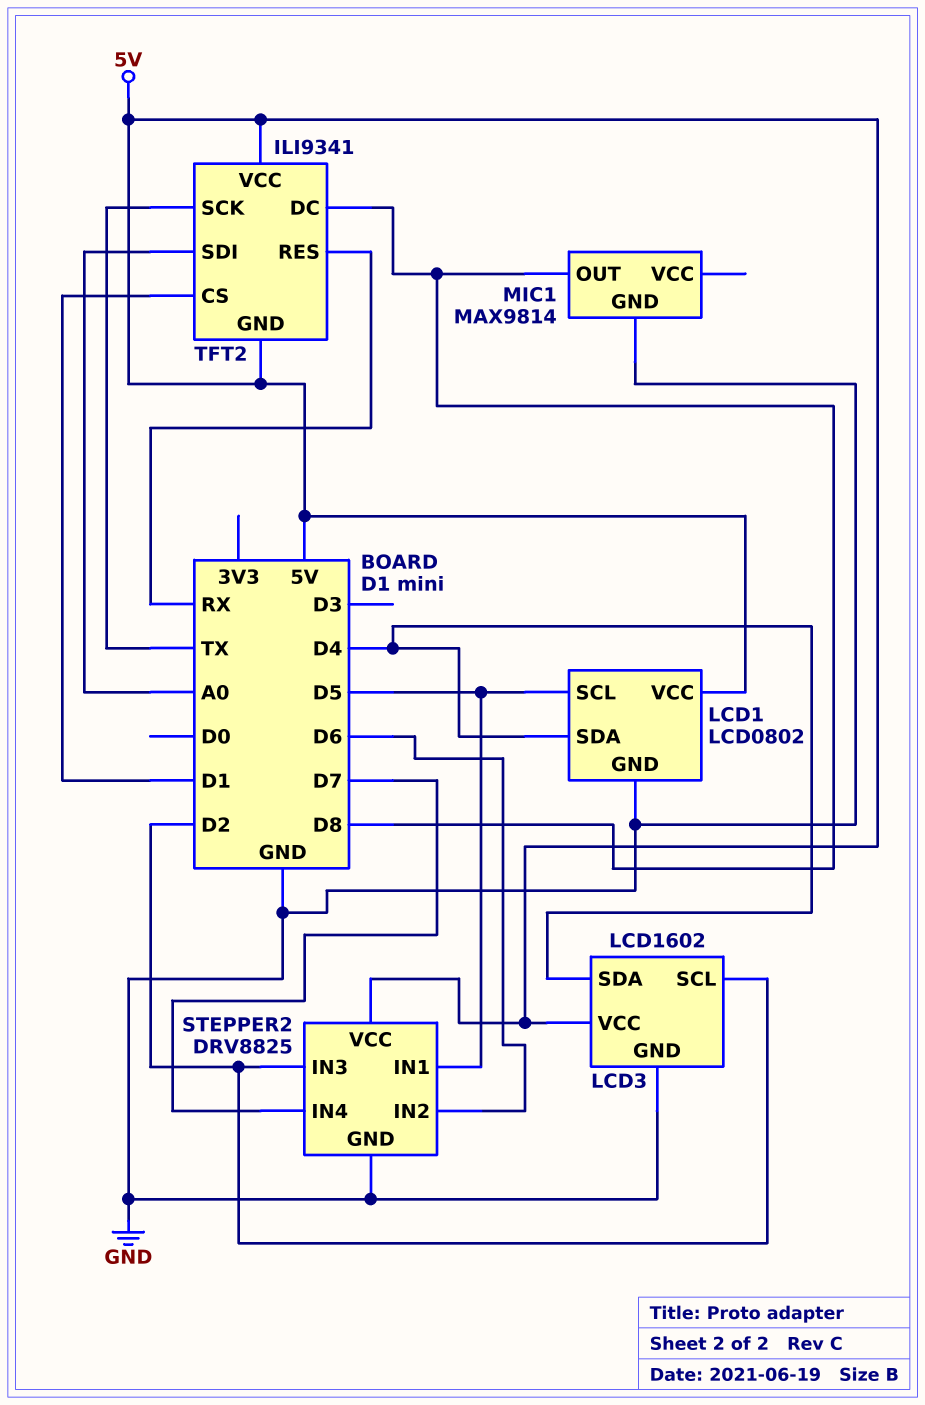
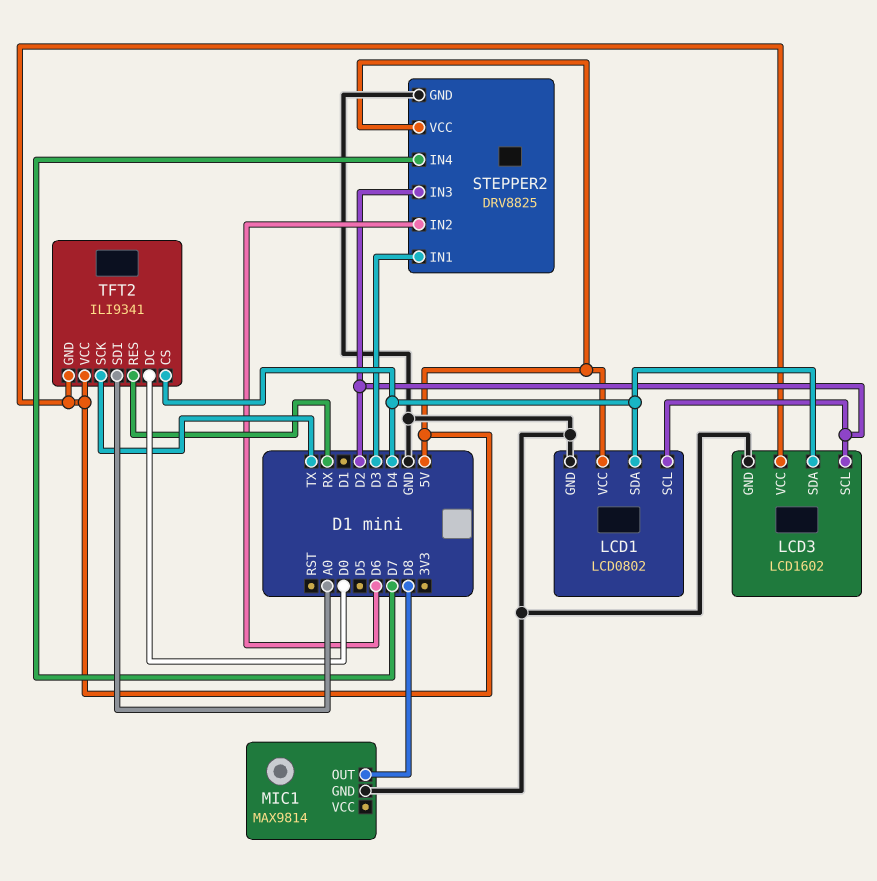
LCD1 pin SCL: D5 -> D2
STEPPER2 pin IN1: D5 -> D3
TFT2 pin CS: D1 -> D4
TFT2 pin DC: D8 -> D0

